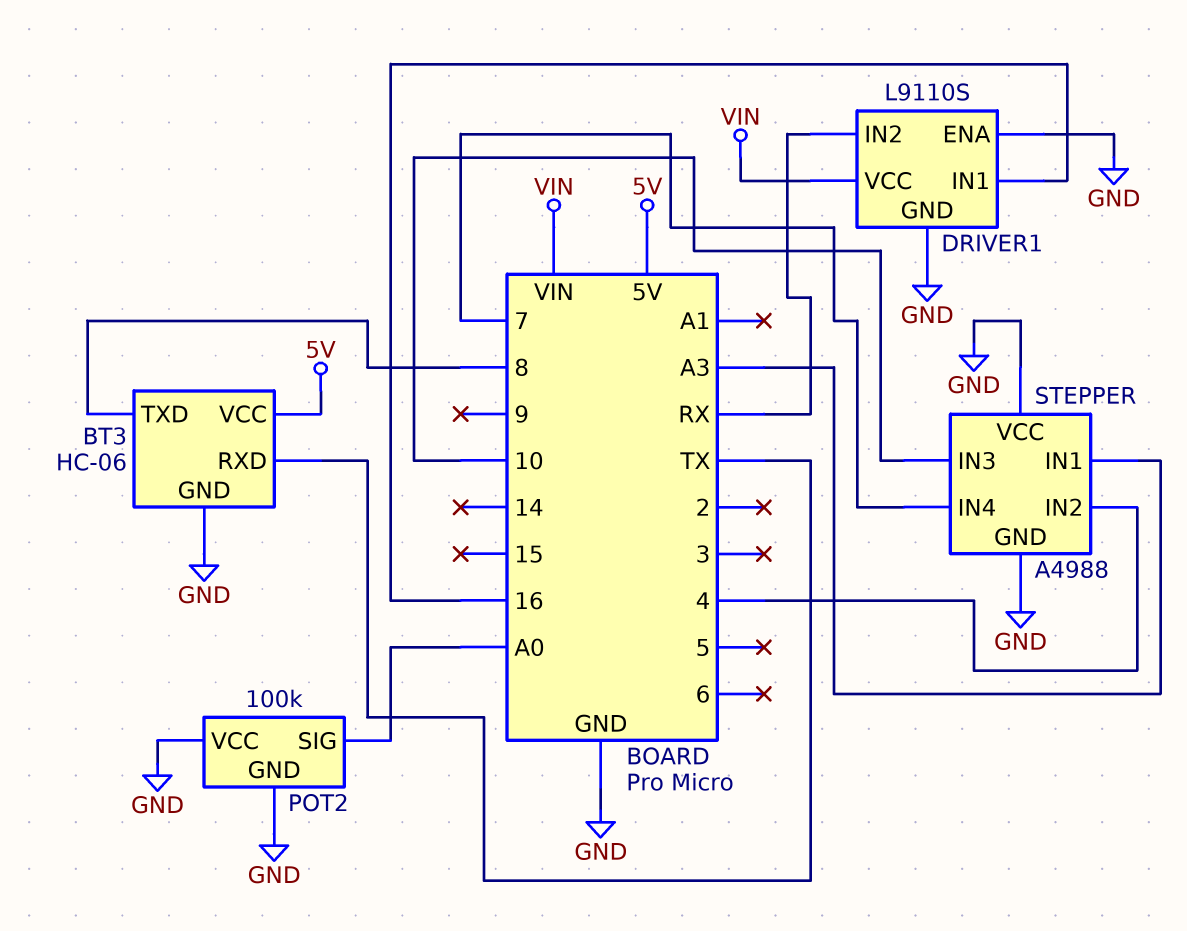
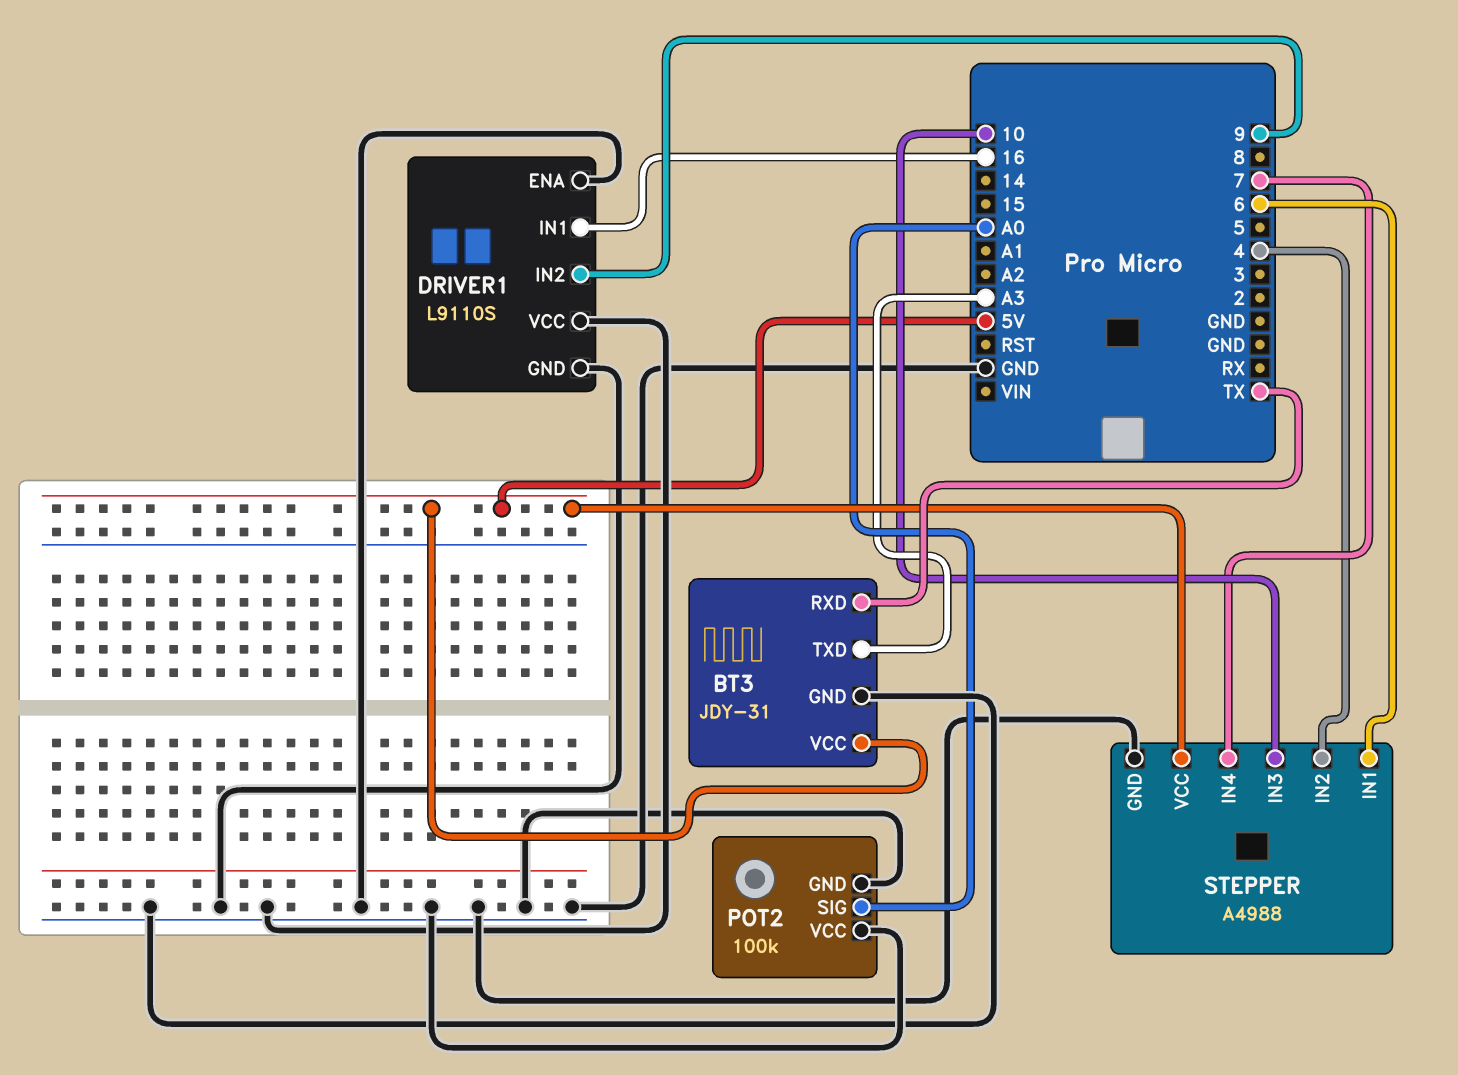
BT3: HC-06 -> JDY-31
BT3 pin TXD: 8 -> A3
DRIVER1 pin IN2: RX -> 9
DRIVER1 pin VCC: VIN -> GND
STEPPER pin IN1: A3 -> 6
STEPPER pin VCC: GND -> 5V

